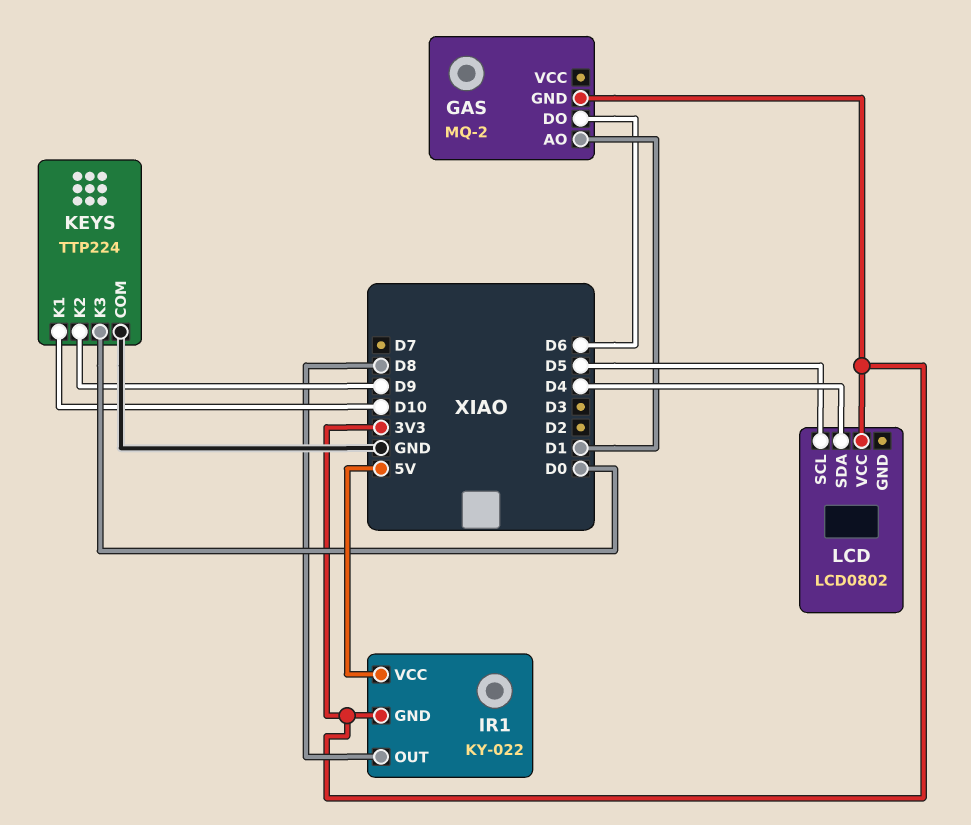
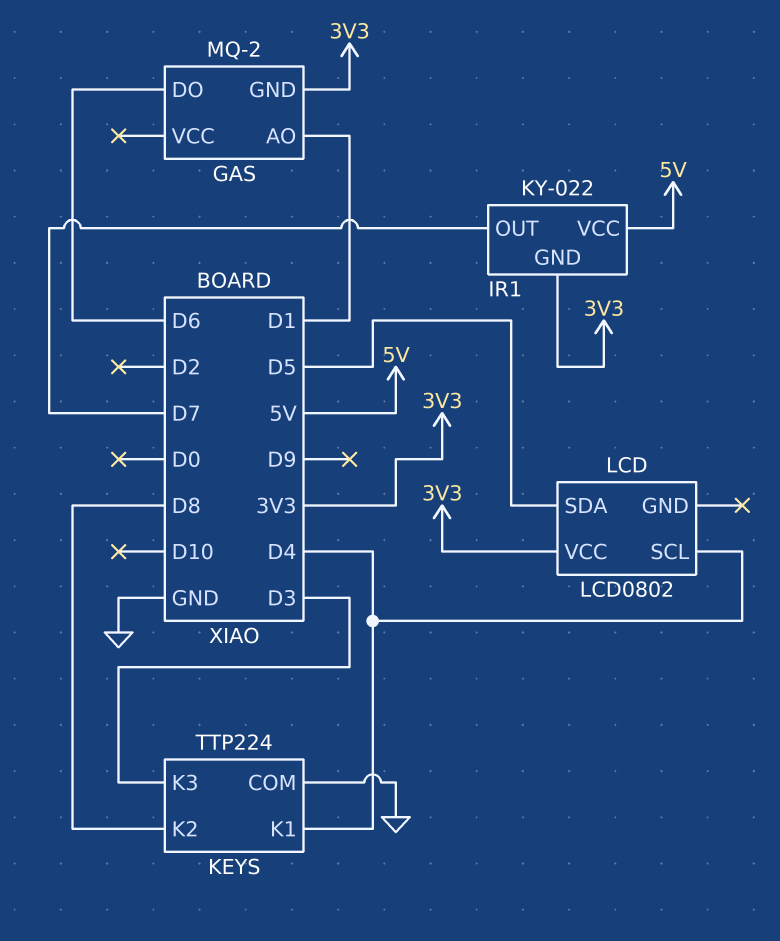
IR1 pin OUT: D8 -> D7
KEYS pin K1: D10 -> D4
KEYS pin K2: D9 -> D8
KEYS pin K3: D0 -> D3
LCD pin SCL: D5 -> D4
LCD pin SDA: D4 -> D5

